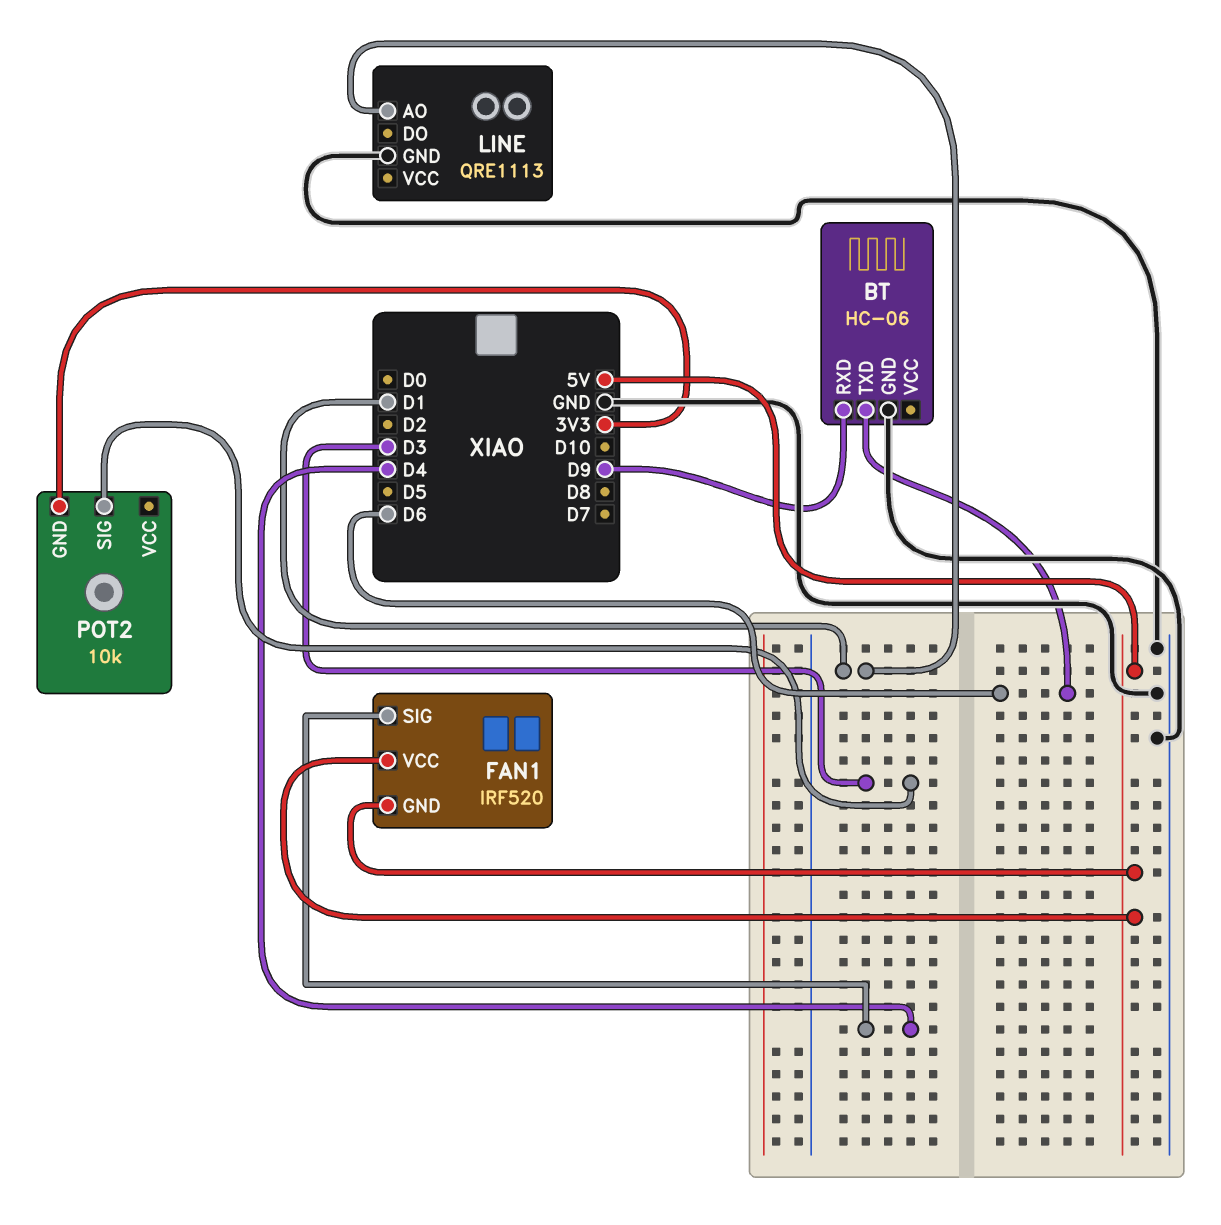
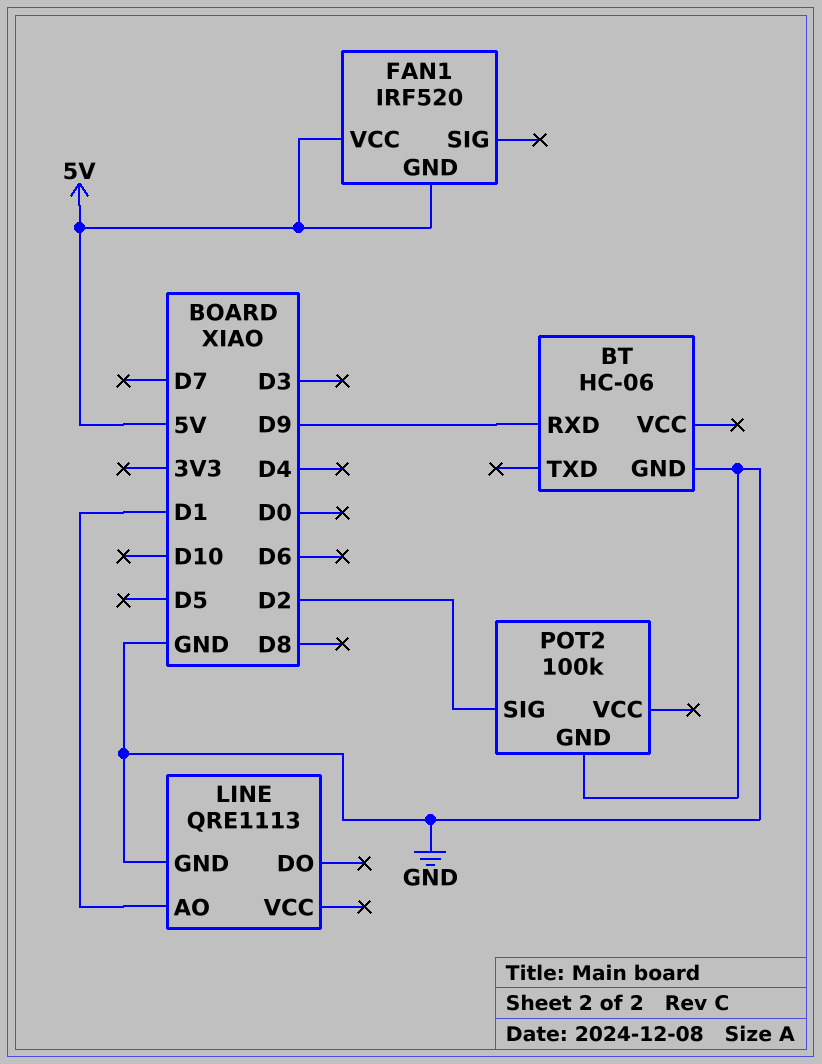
BT pin TXD: D6 -> none
FAN1 pin SIG: D4 -> none
POT2: 10k -> 100k
POT2 pin GND: 3V3 -> GND
POT2 pin SIG: D3 -> D2

